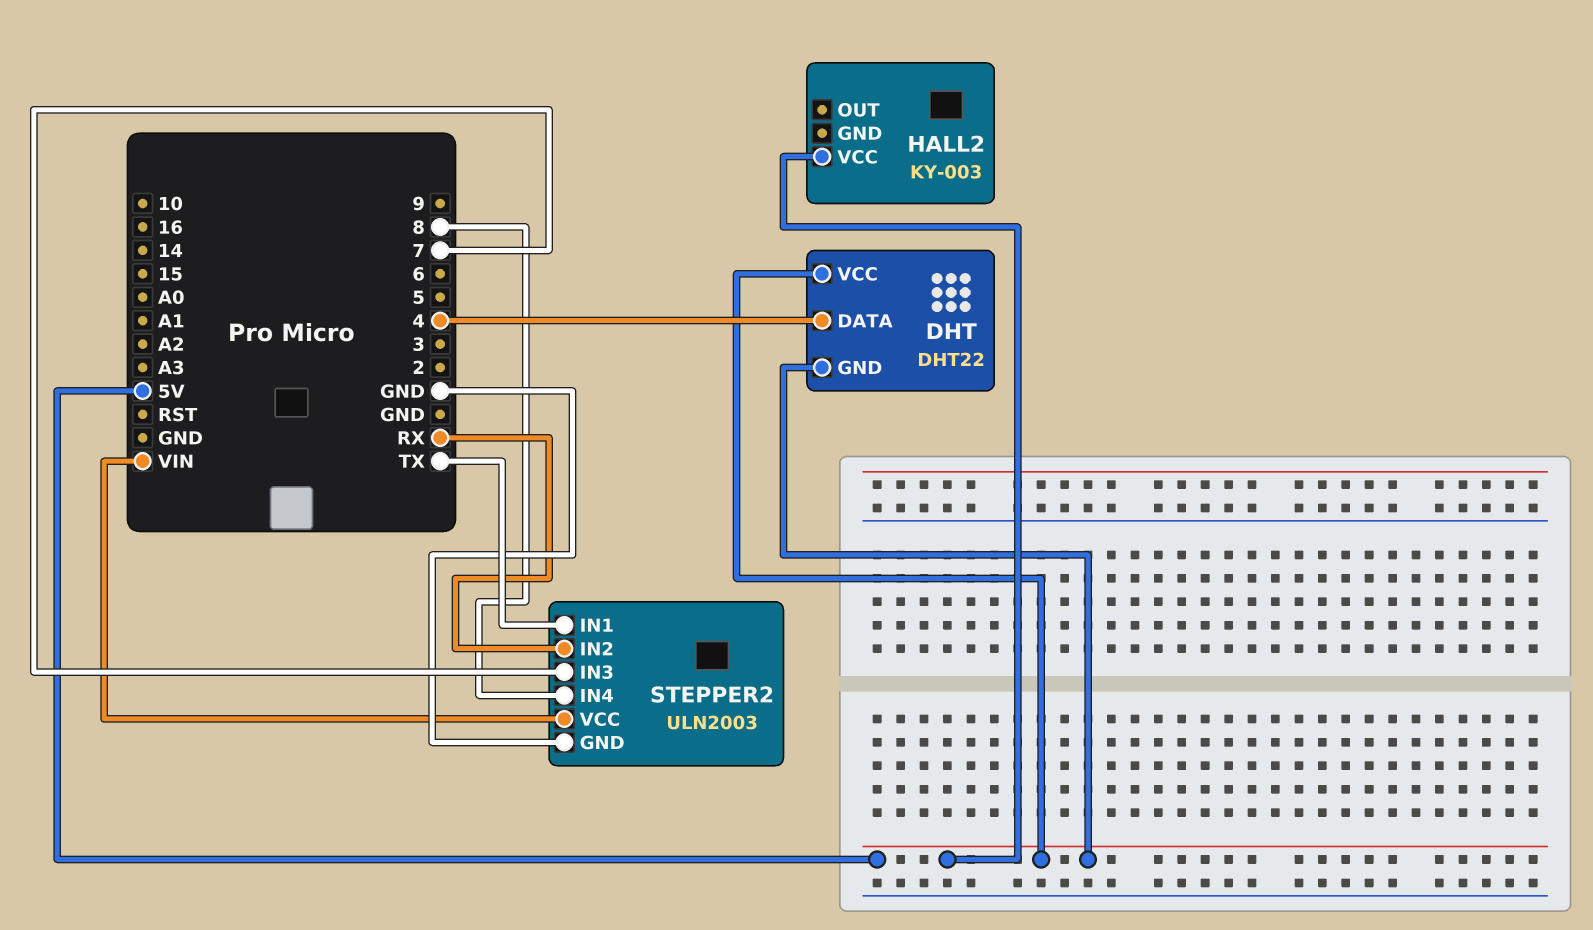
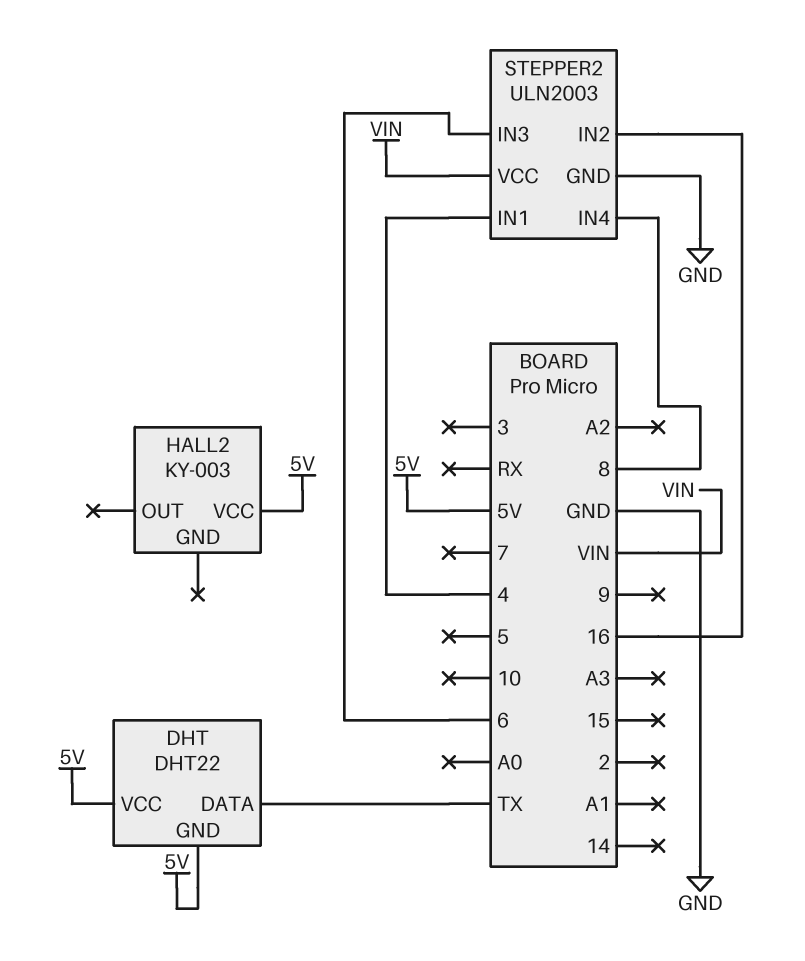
DHT pin DATA: 4 -> TX
STEPPER2 pin IN1: TX -> 4
STEPPER2 pin IN2: RX -> 16
STEPPER2 pin IN3: 7 -> 6

